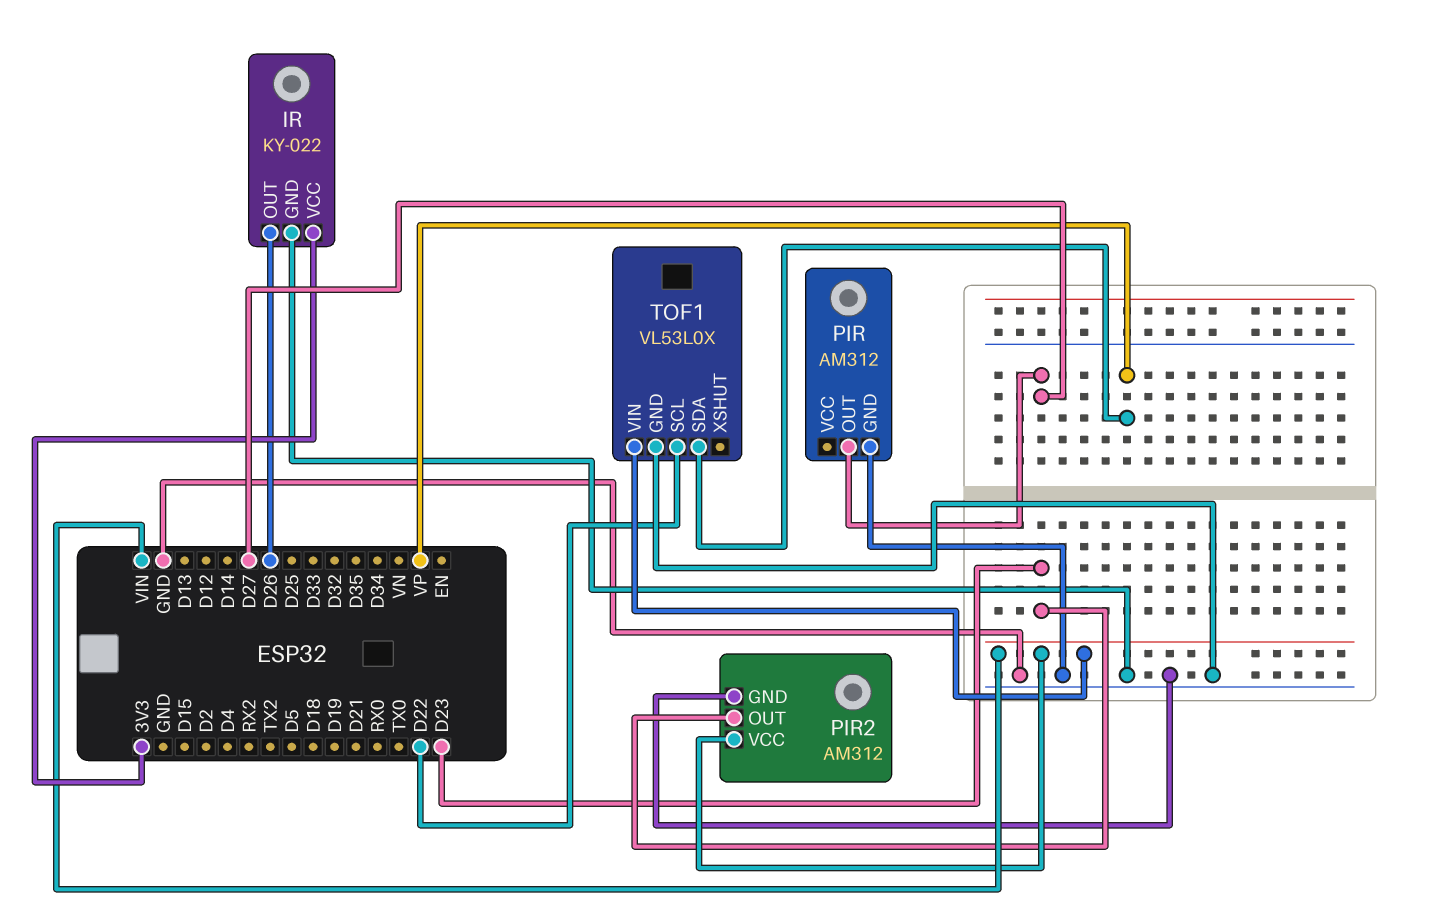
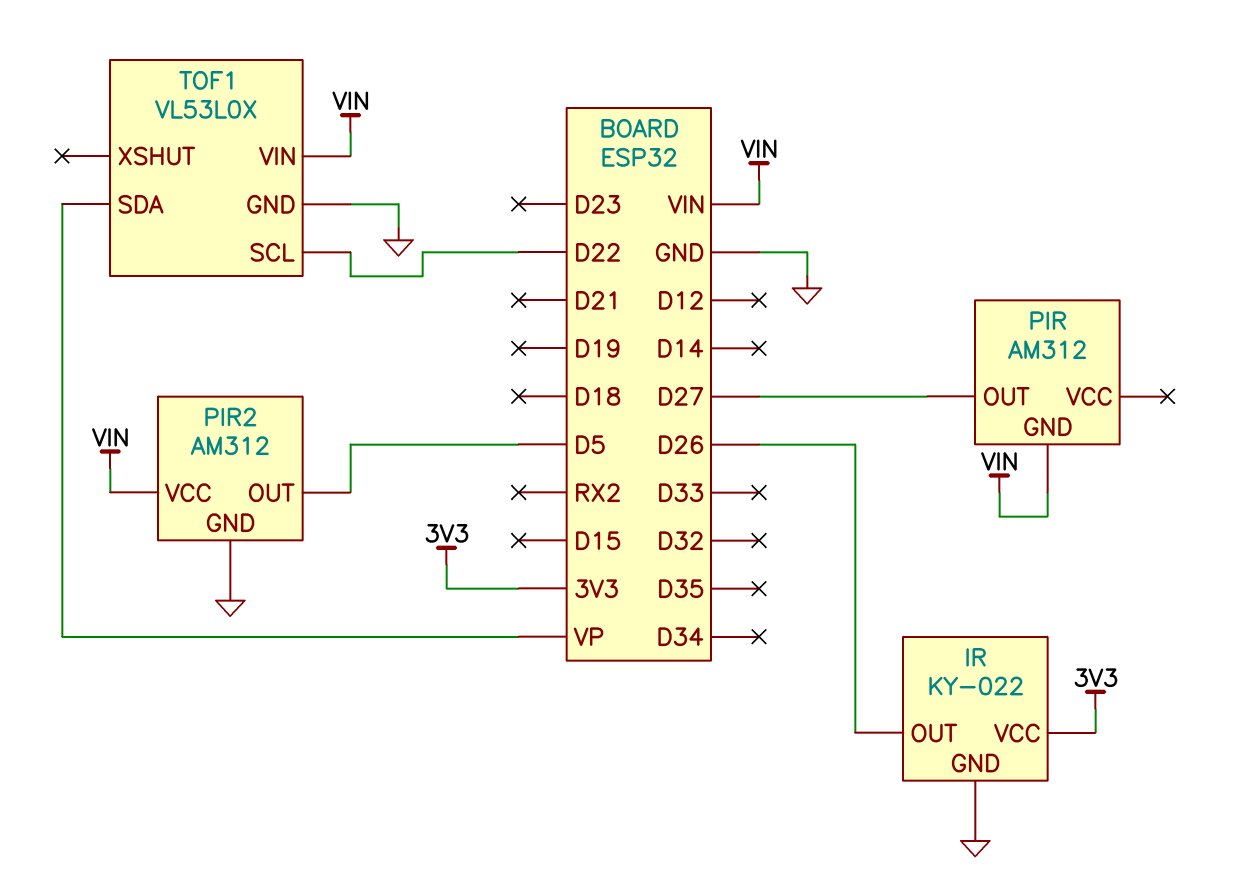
PIR pin GND: GND -> VIN
PIR2 pin OUT: D23 -> D5

